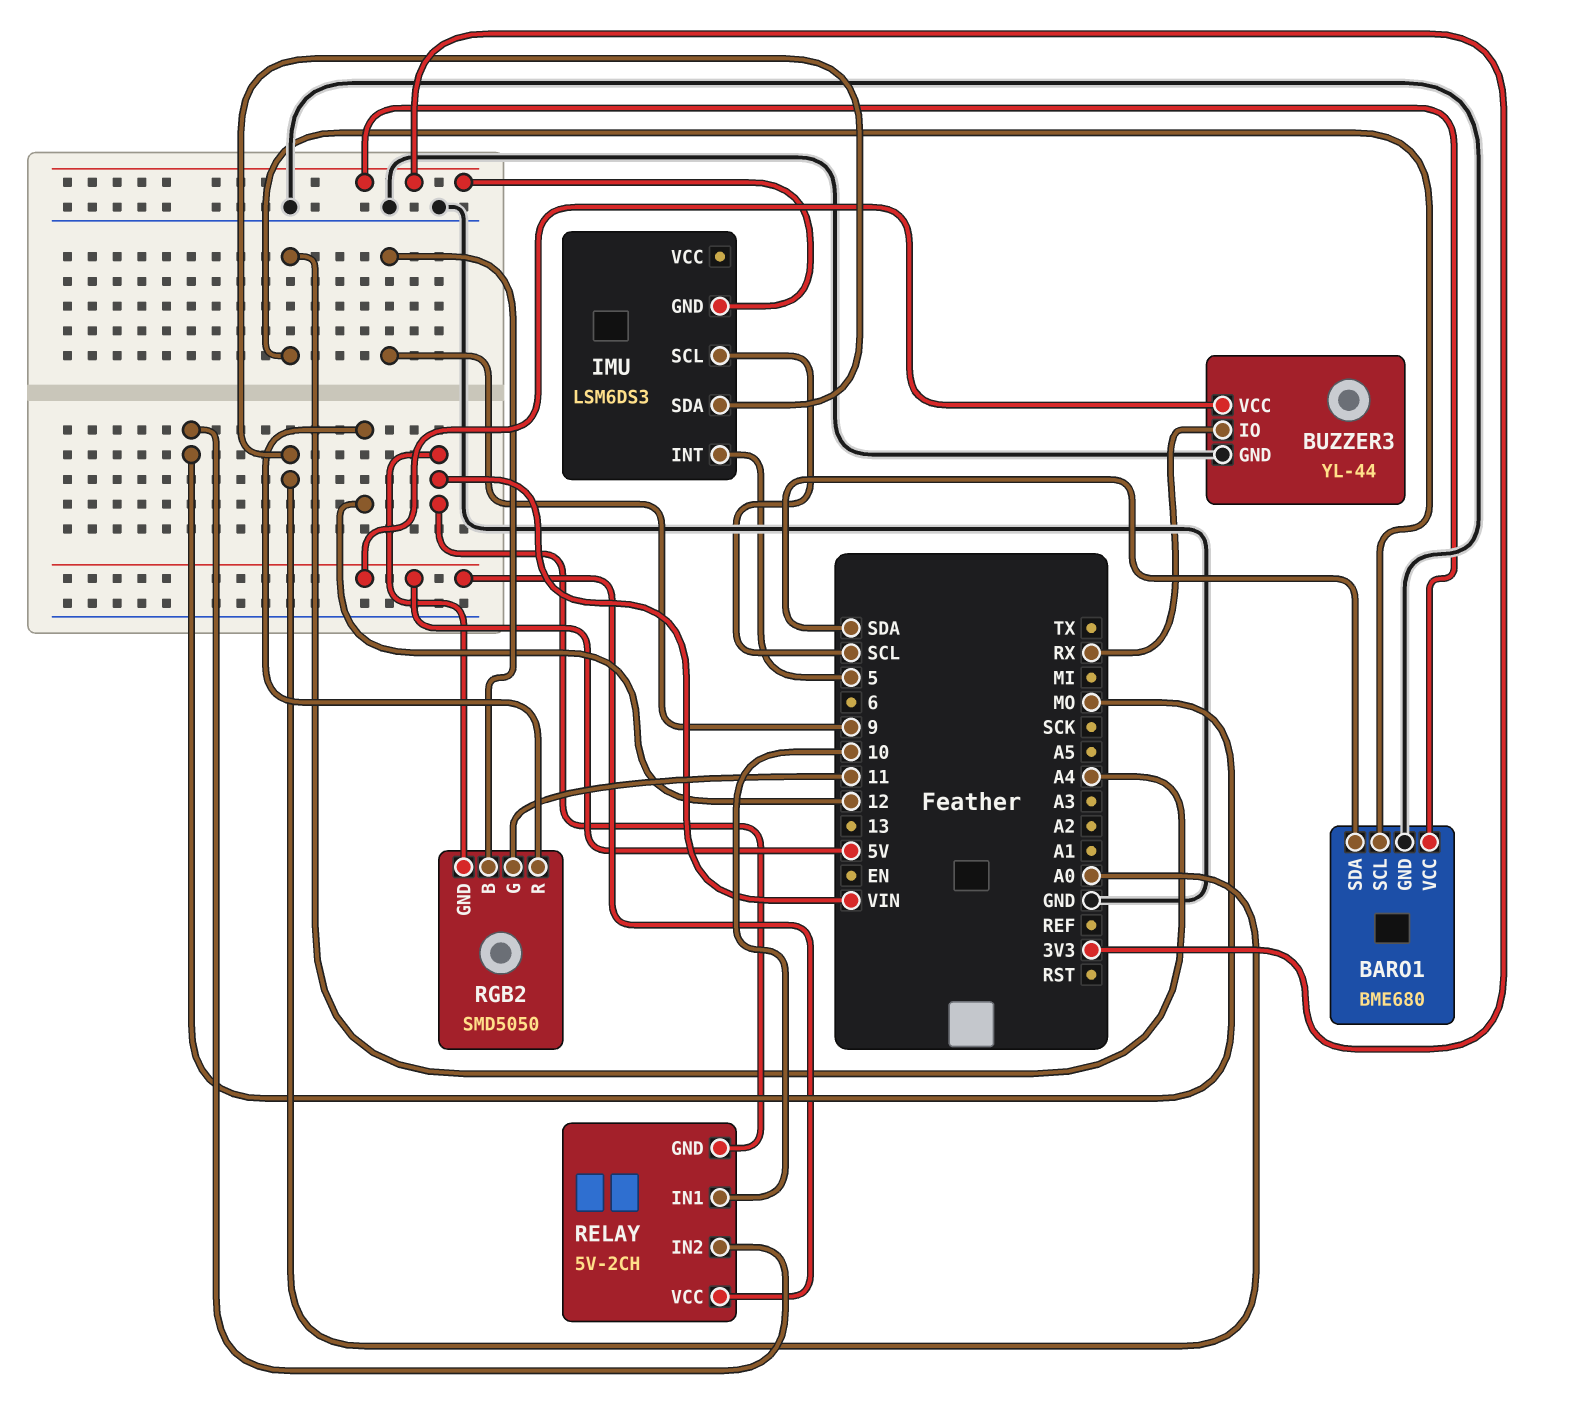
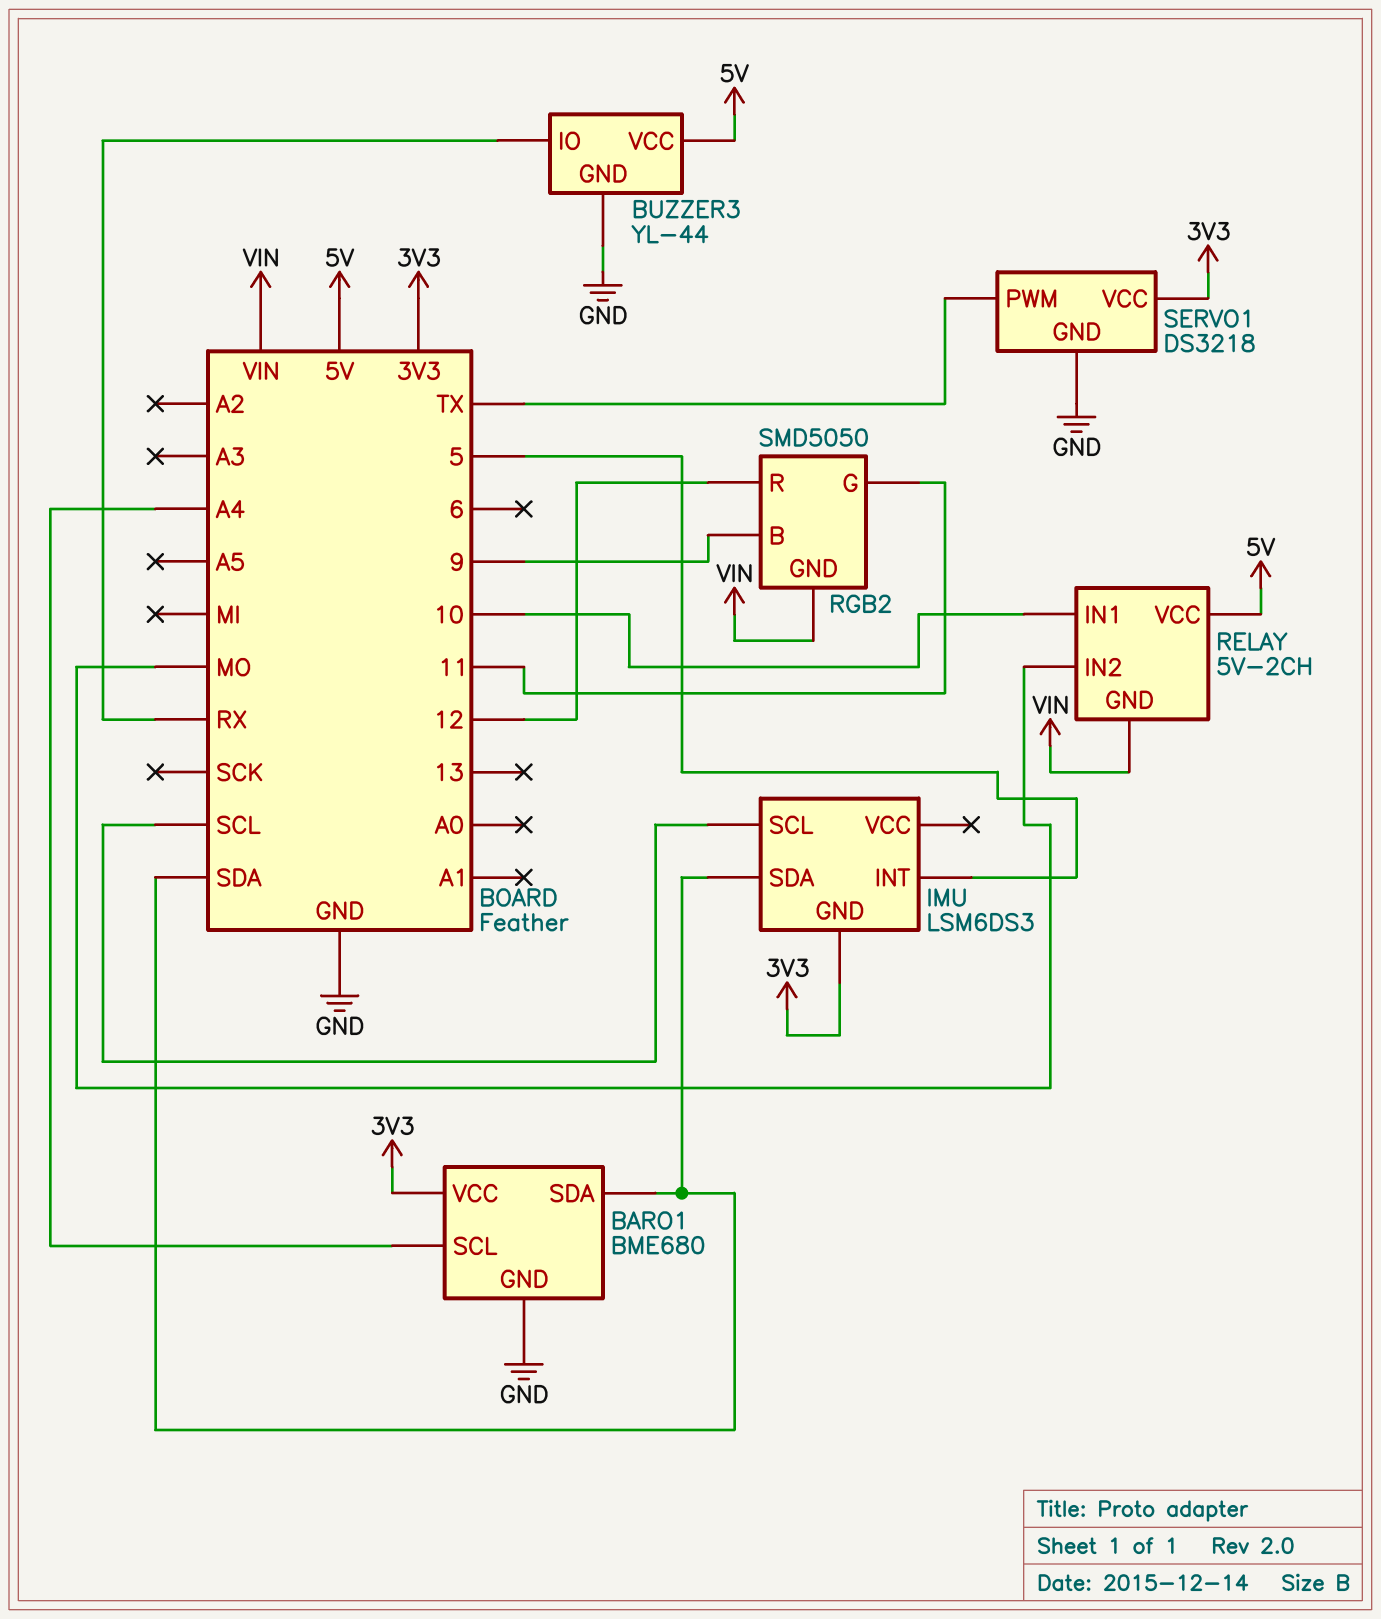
IMU pin SDA: A0 -> SDA
SERVO1: none -> DS3218
SERVO1 pin GND: none -> GND
SERVO1 pin PWM: none -> TX
SERVO1 pin VCC: none -> 3V3

